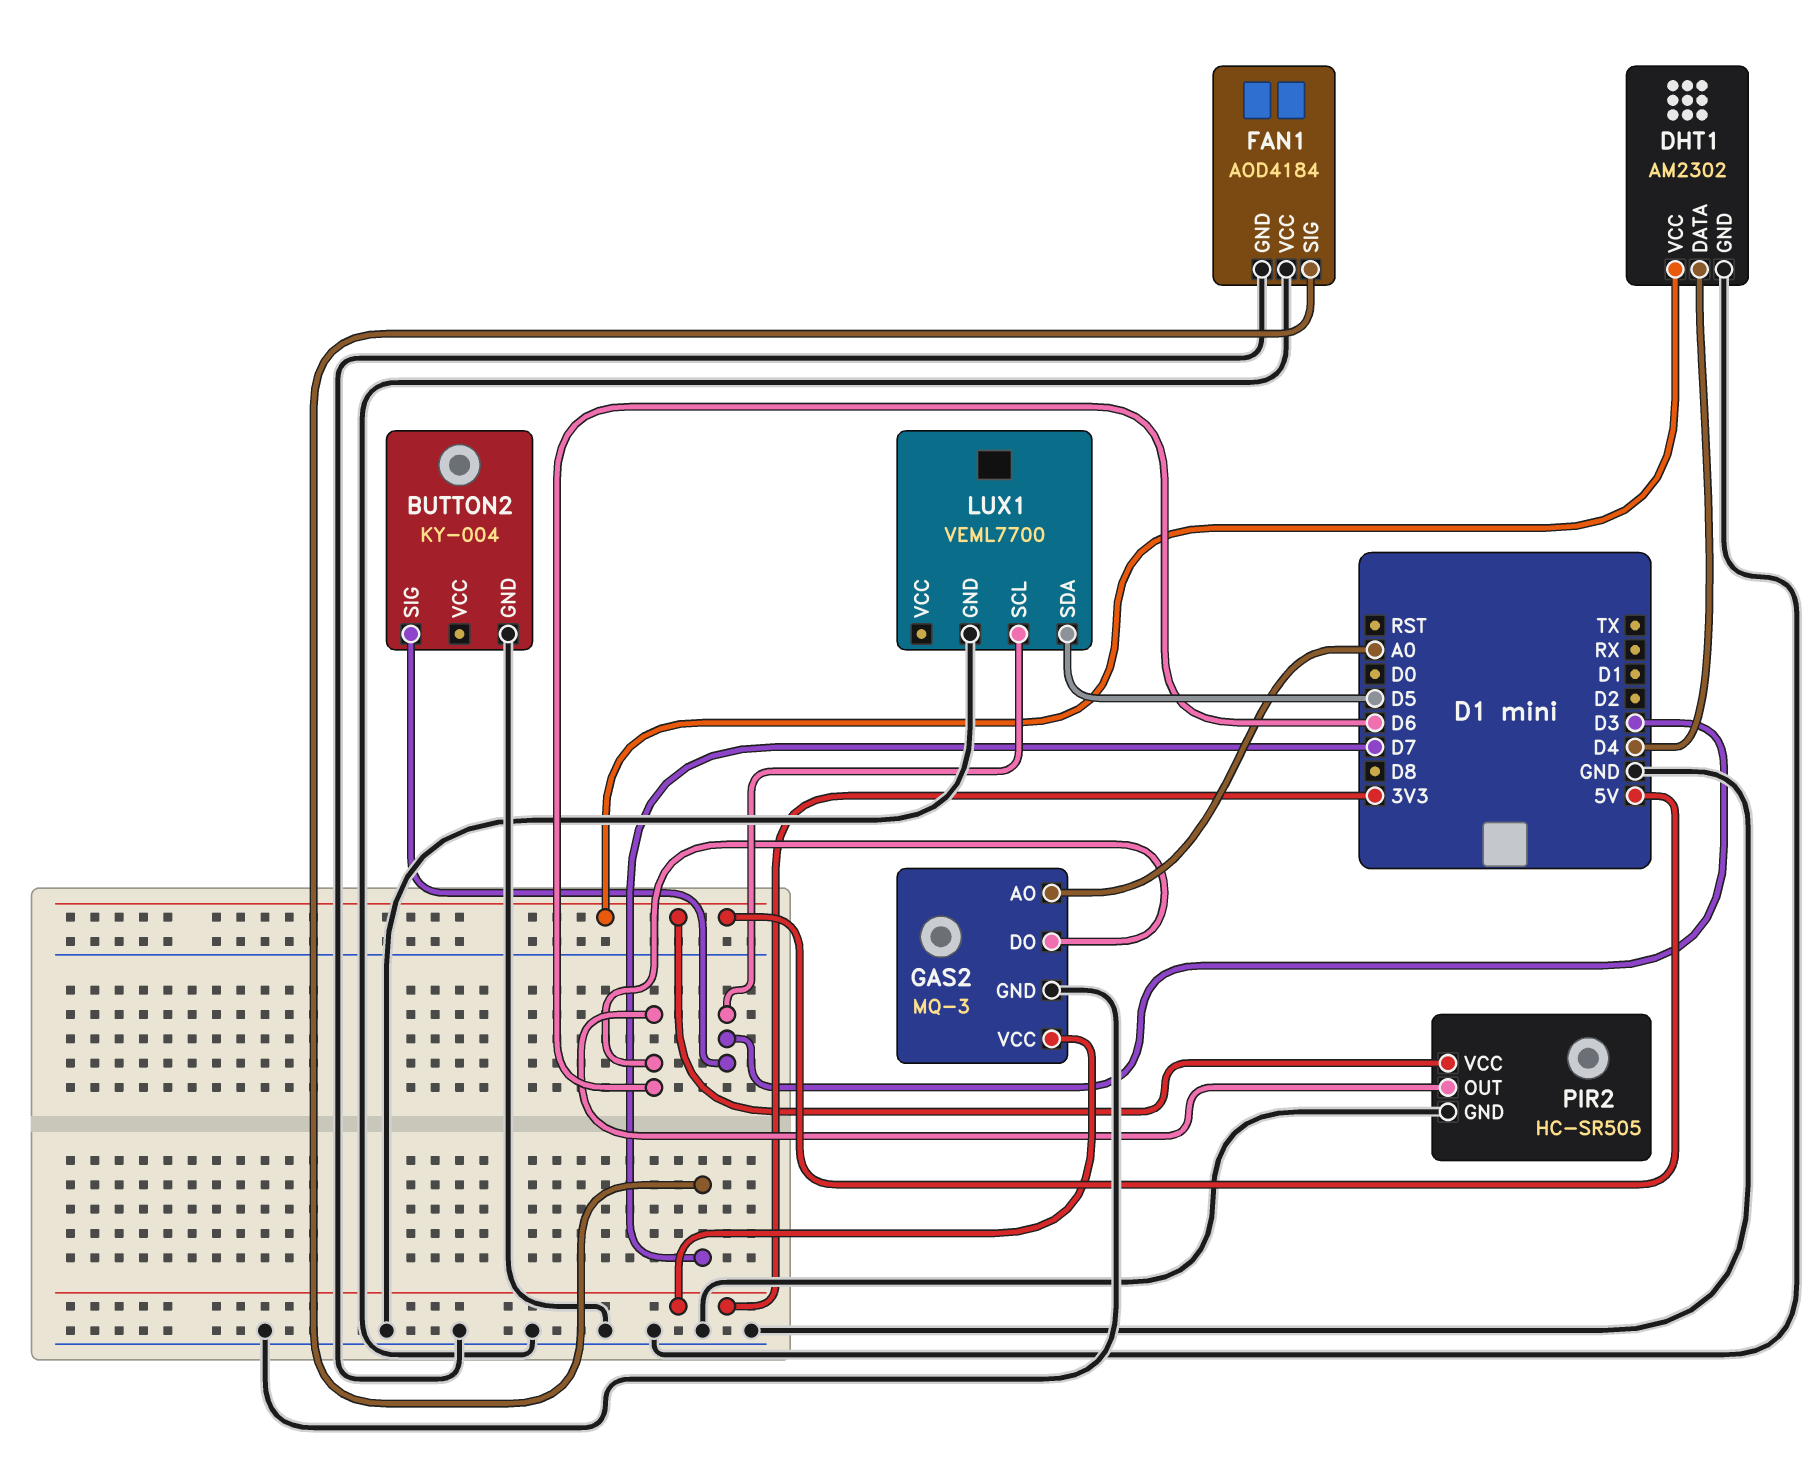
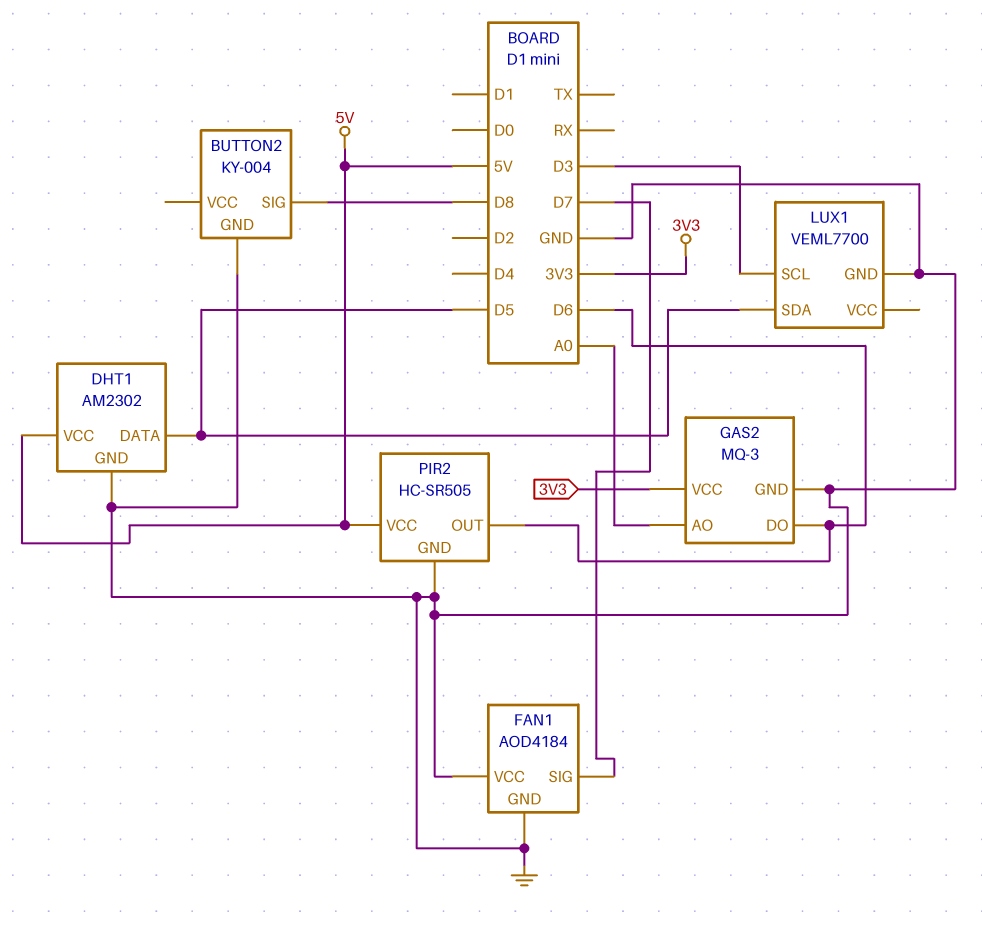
BUTTON2 pin SIG: D3 -> D8
DHT1 pin DATA: D4 -> D5

